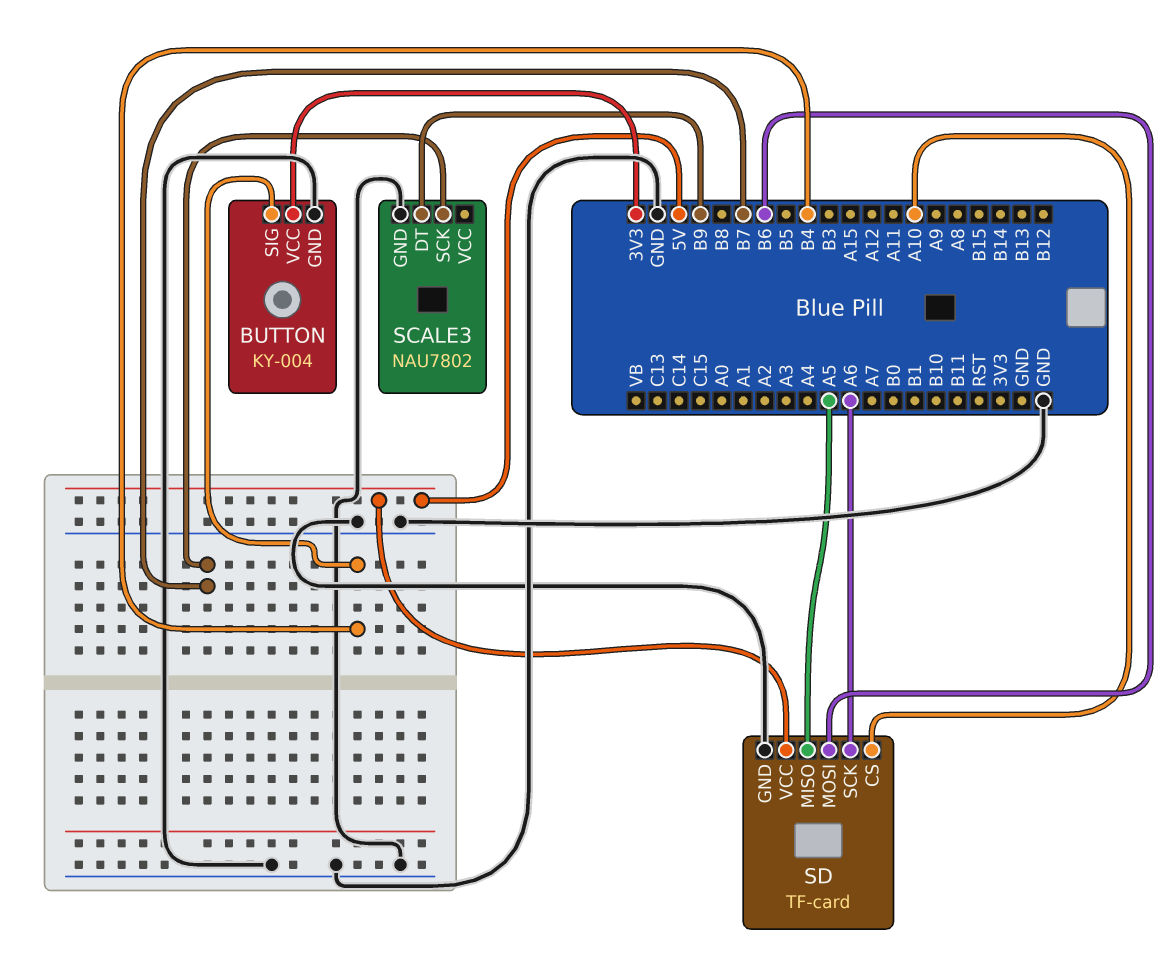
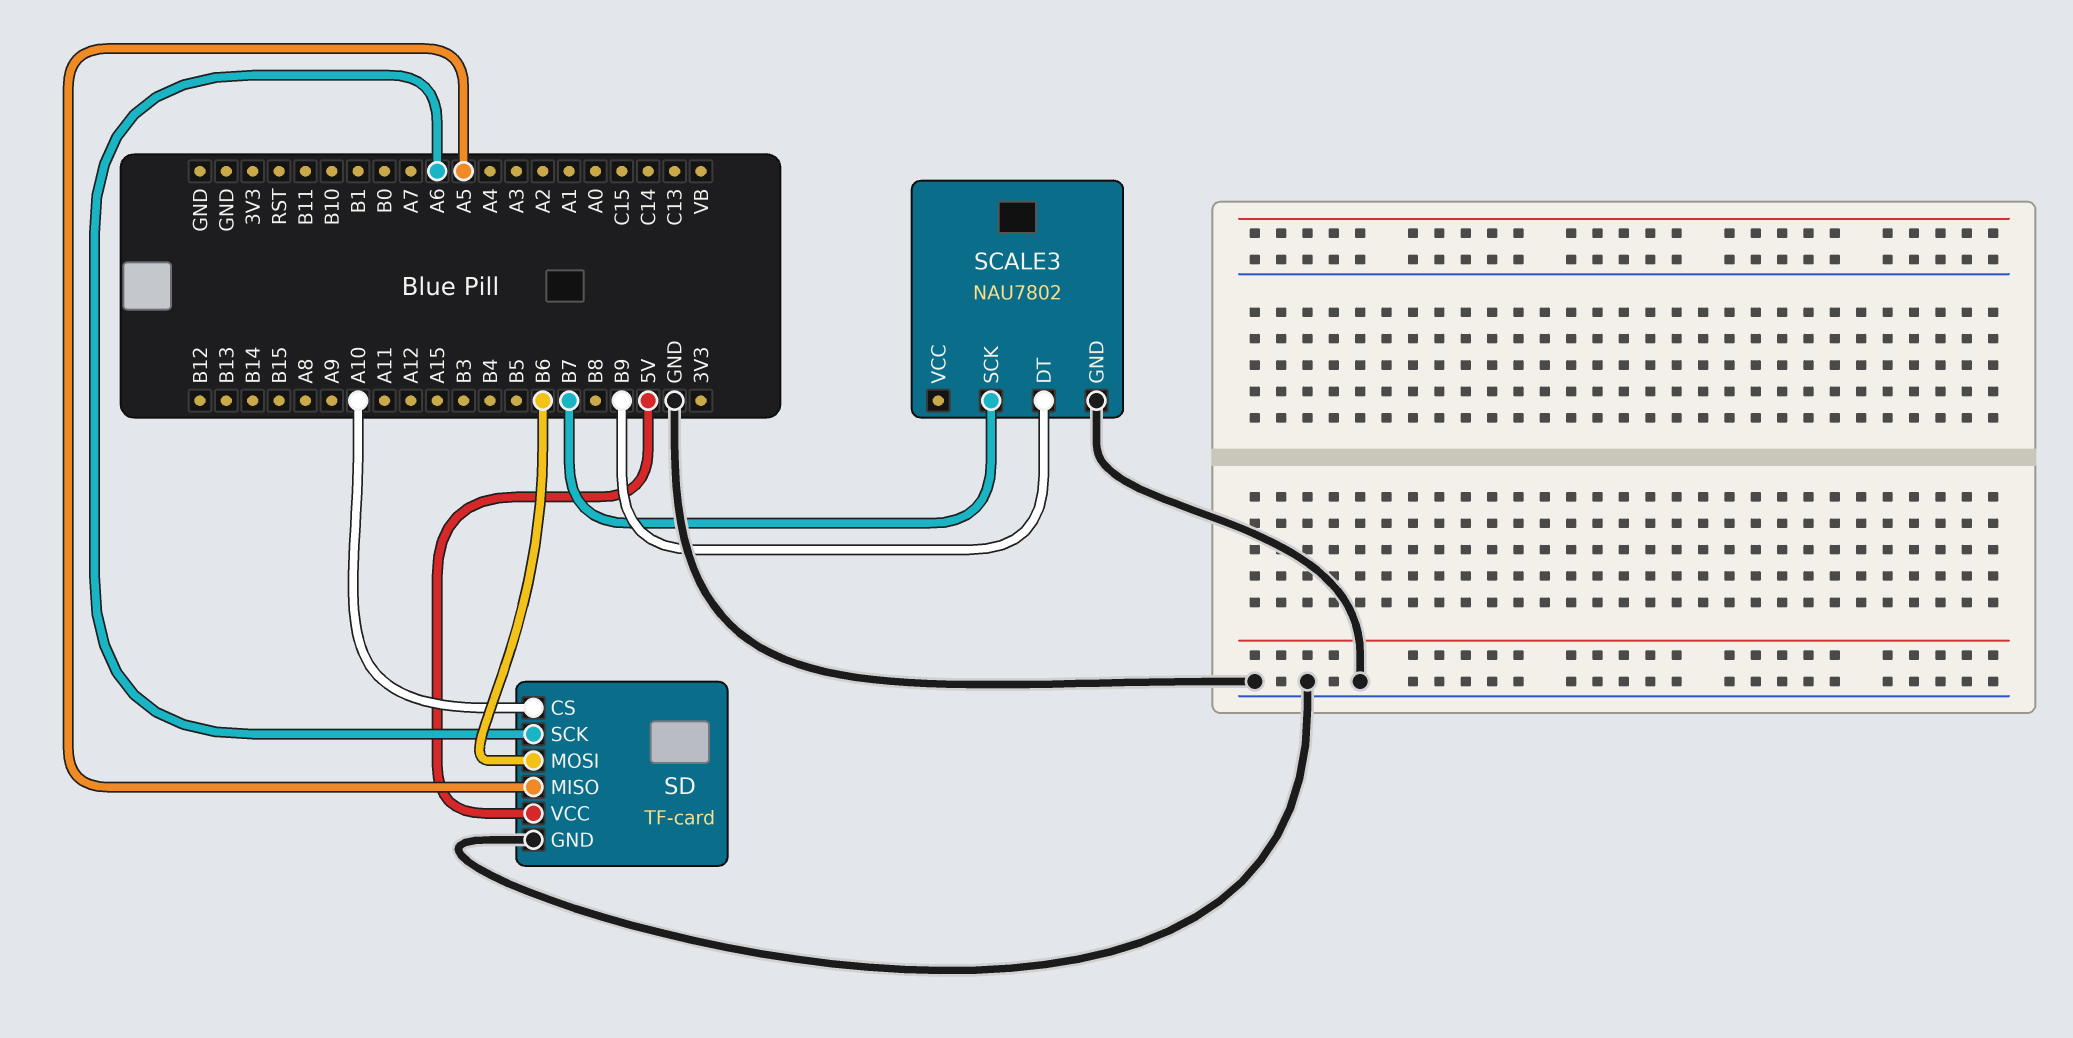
BUTTON: KY-004 -> none
BUTTON pin GND: GND -> none
BUTTON pin SIG: B4 -> none
BUTTON pin VCC: 3V3 -> none

